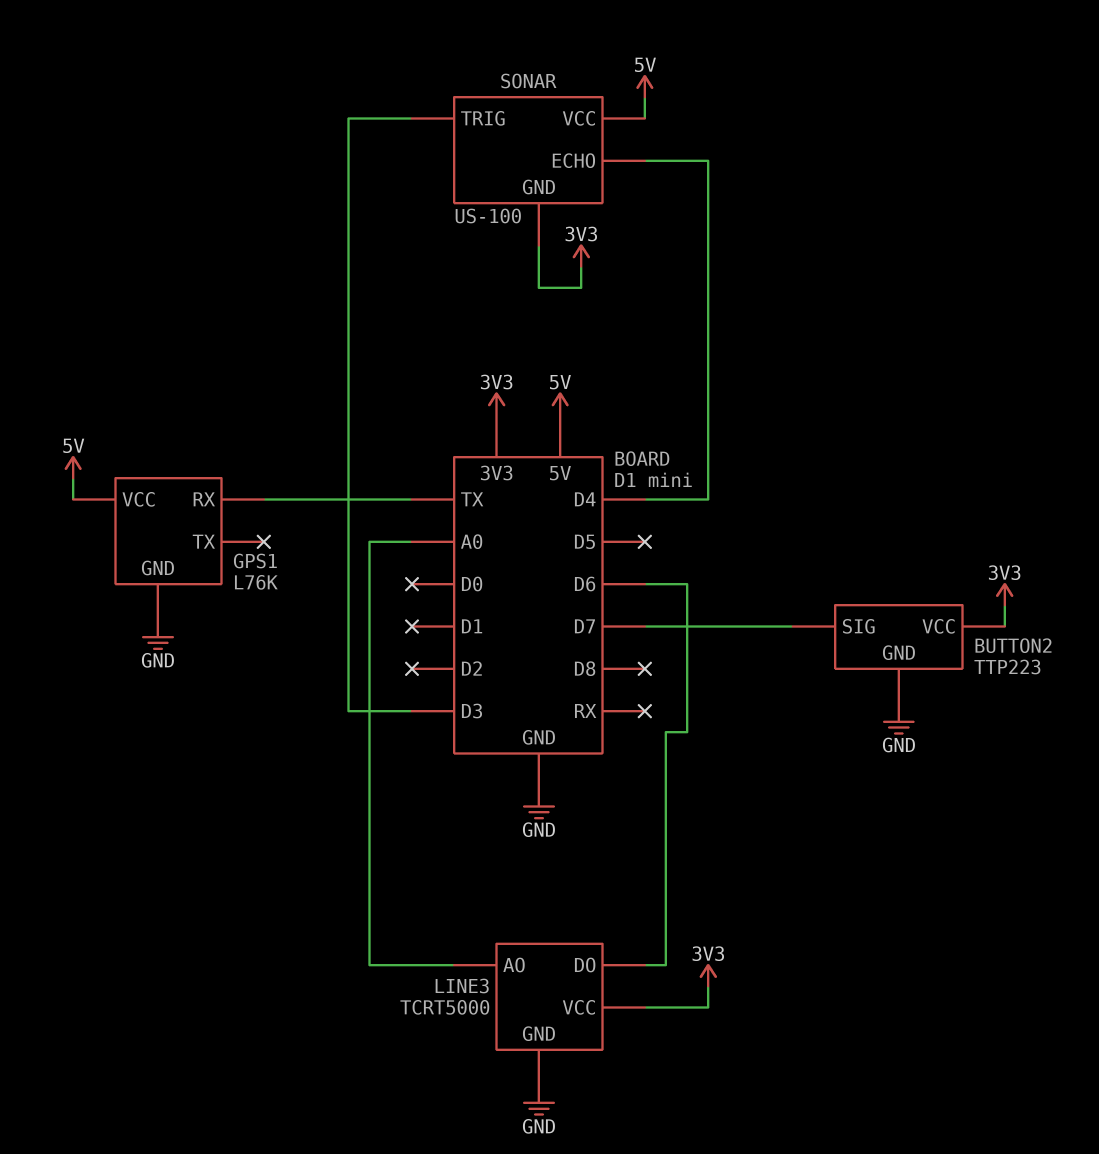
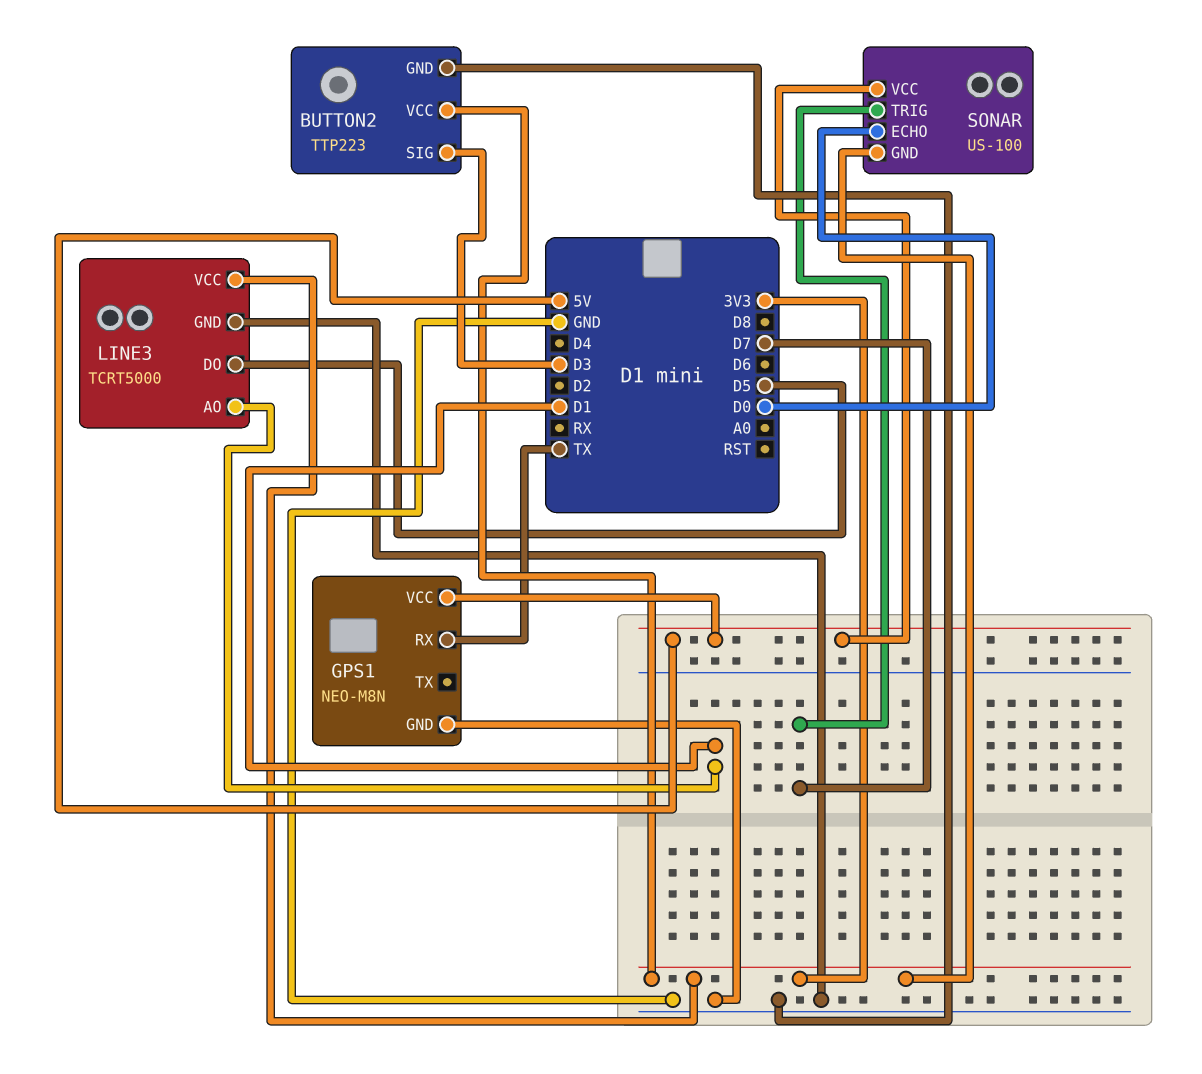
BUTTON2 pin SIG: D7 -> D3
GPS1: L76K -> NEO-M8N
LINE3 pin AO: A0 -> D1
LINE3 pin DO: D6 -> D5
SONAR pin ECHO: D4 -> D0
SONAR pin TRIG: D3 -> D7

